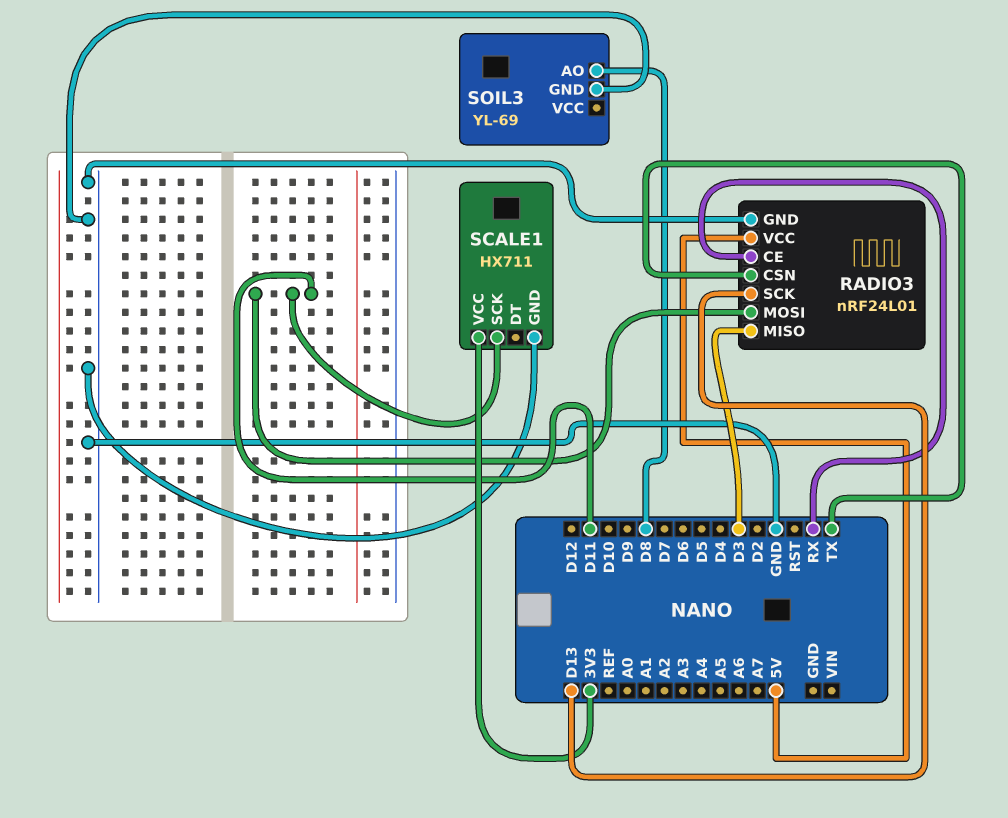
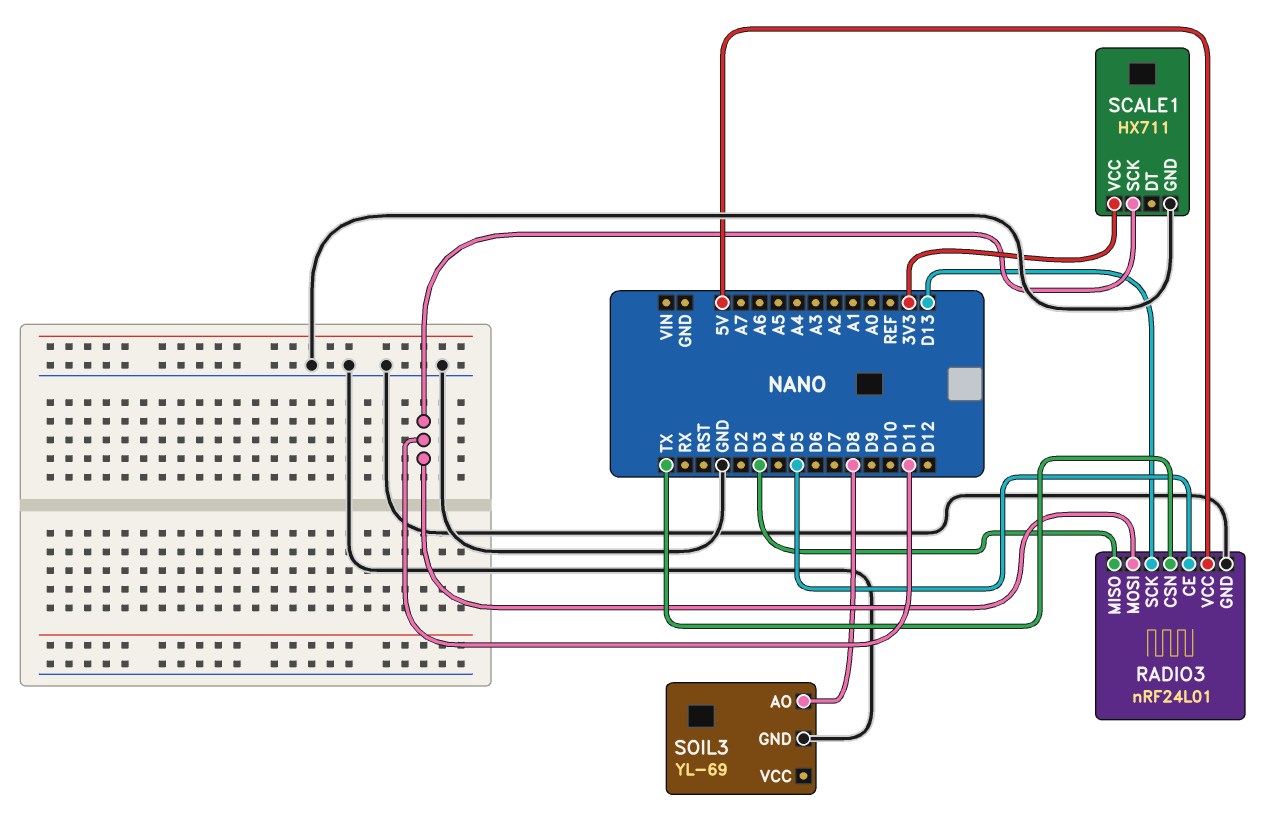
RADIO3 pin CE: RX -> D5

